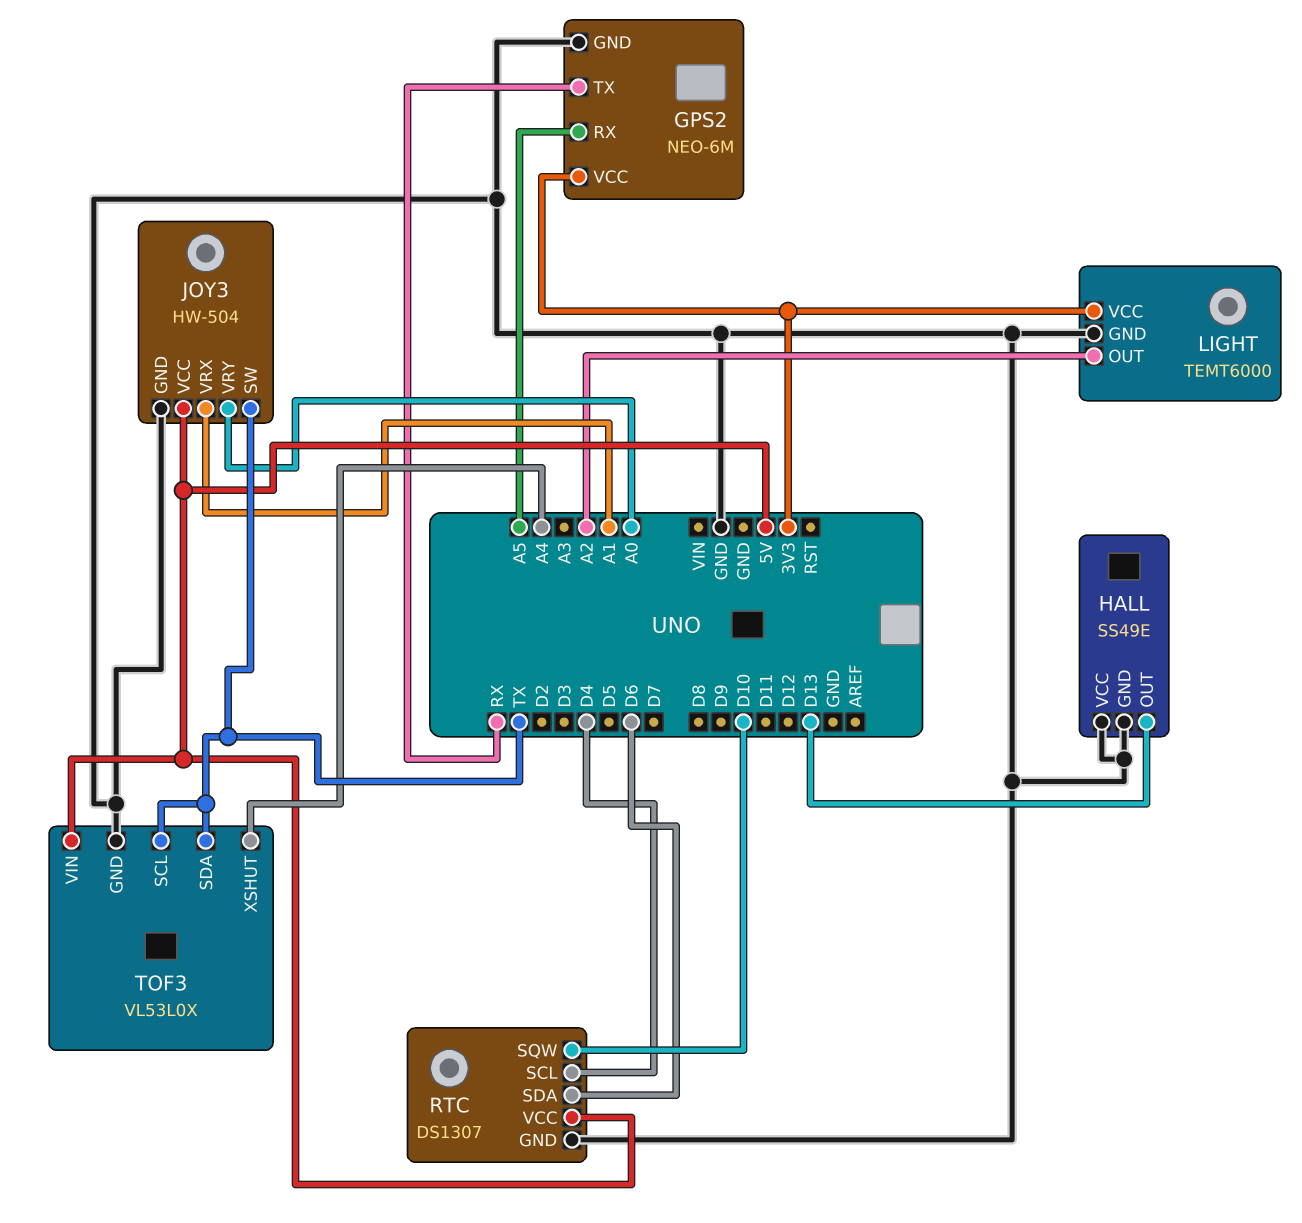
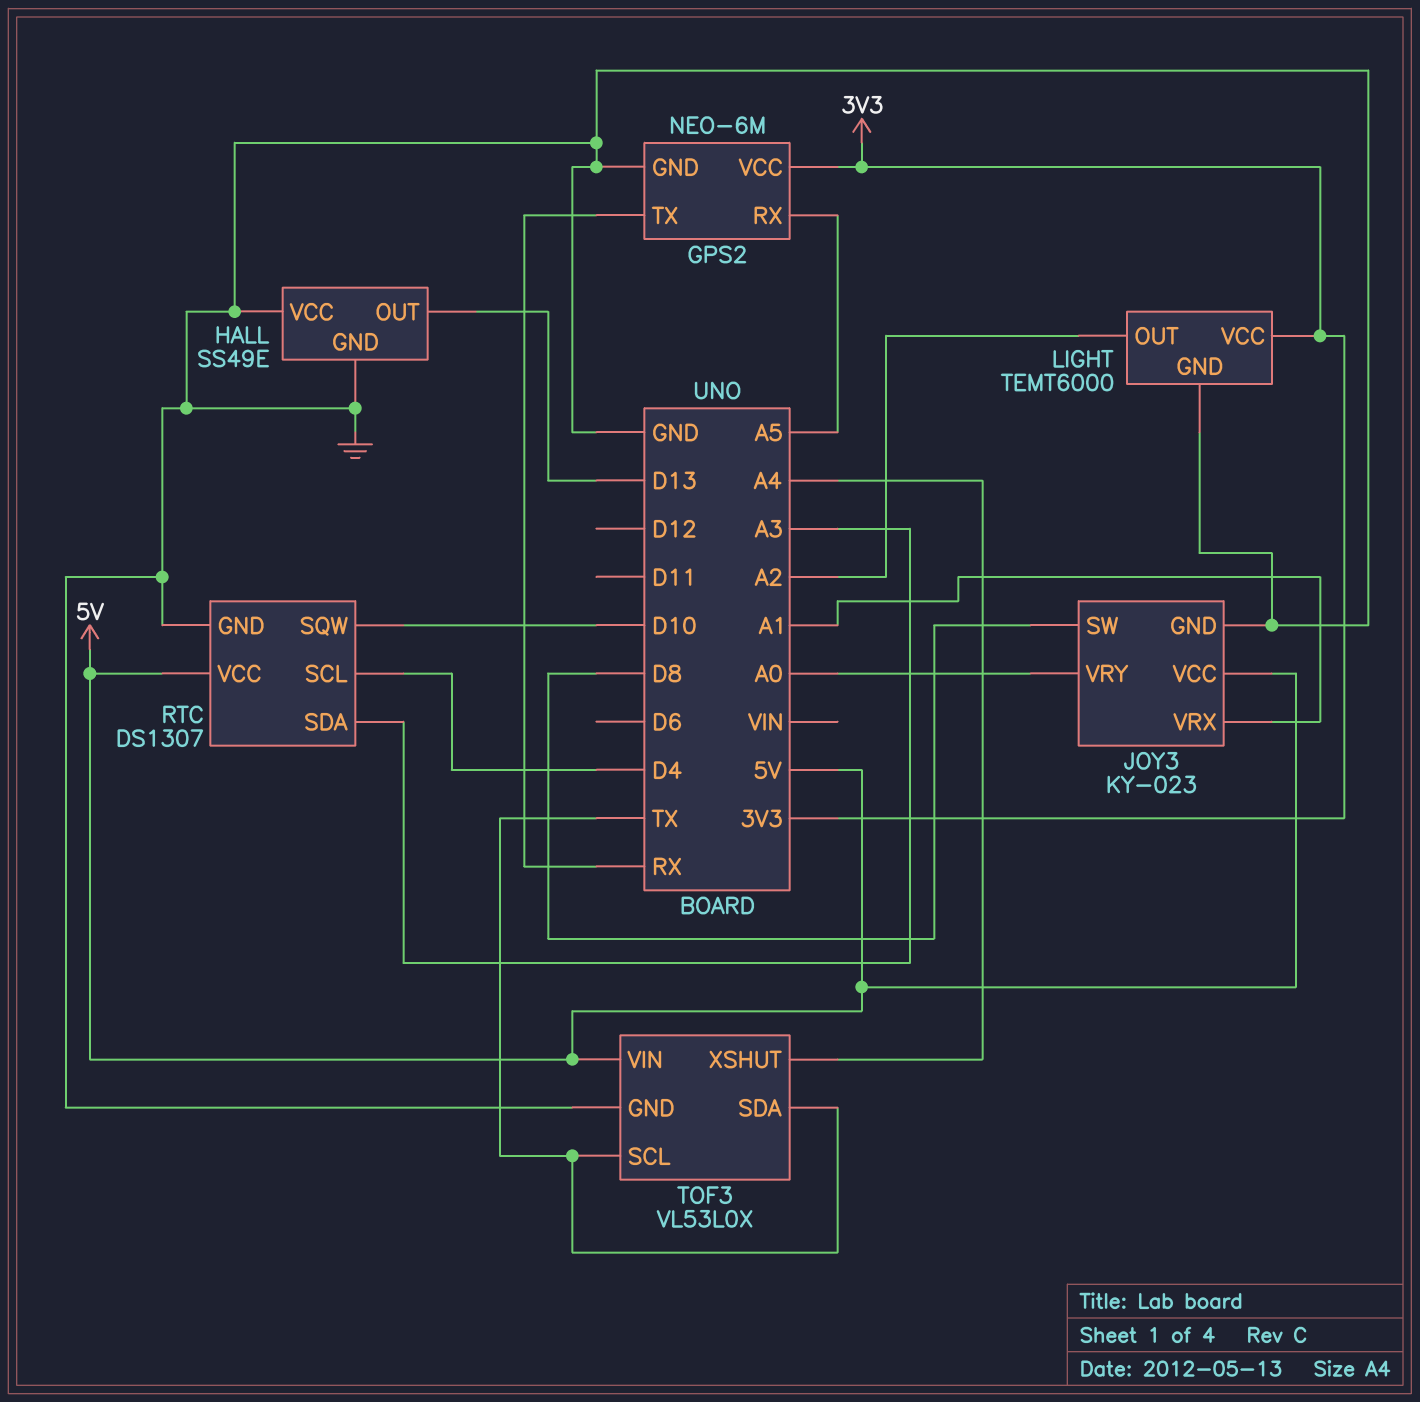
JOY3: HW-504 -> KY-023
JOY3 pin SW: TX -> D8
RTC pin SDA: D6 -> A3

